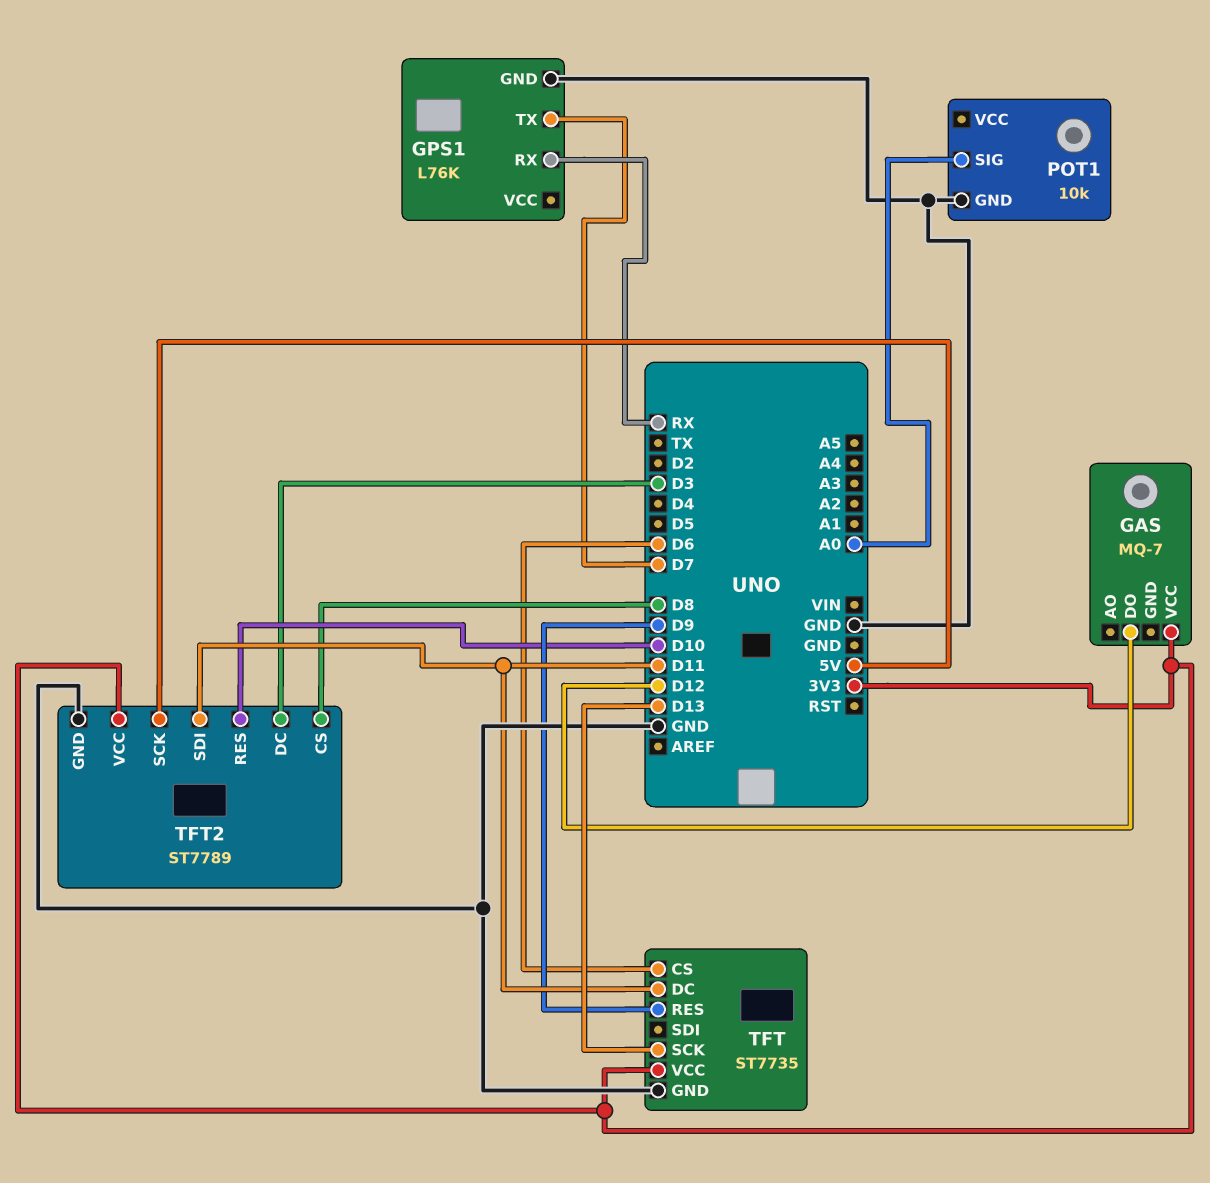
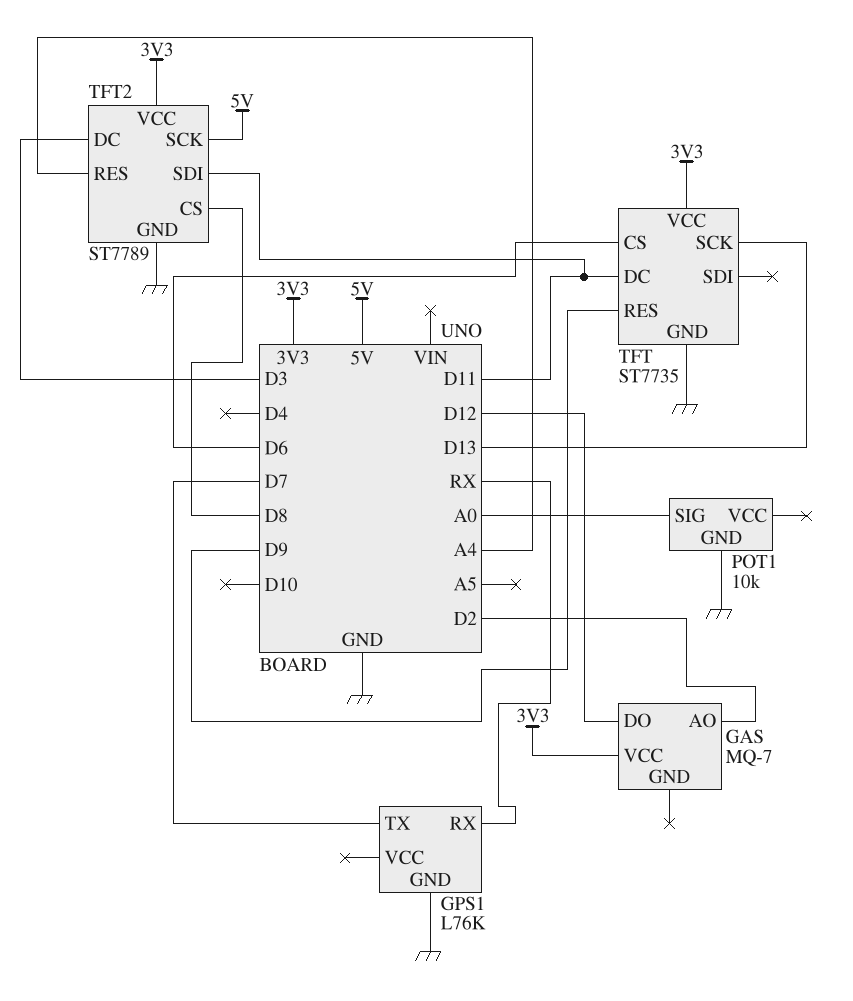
GAS pin AO: none -> D2
TFT2 pin RES: D10 -> A4

